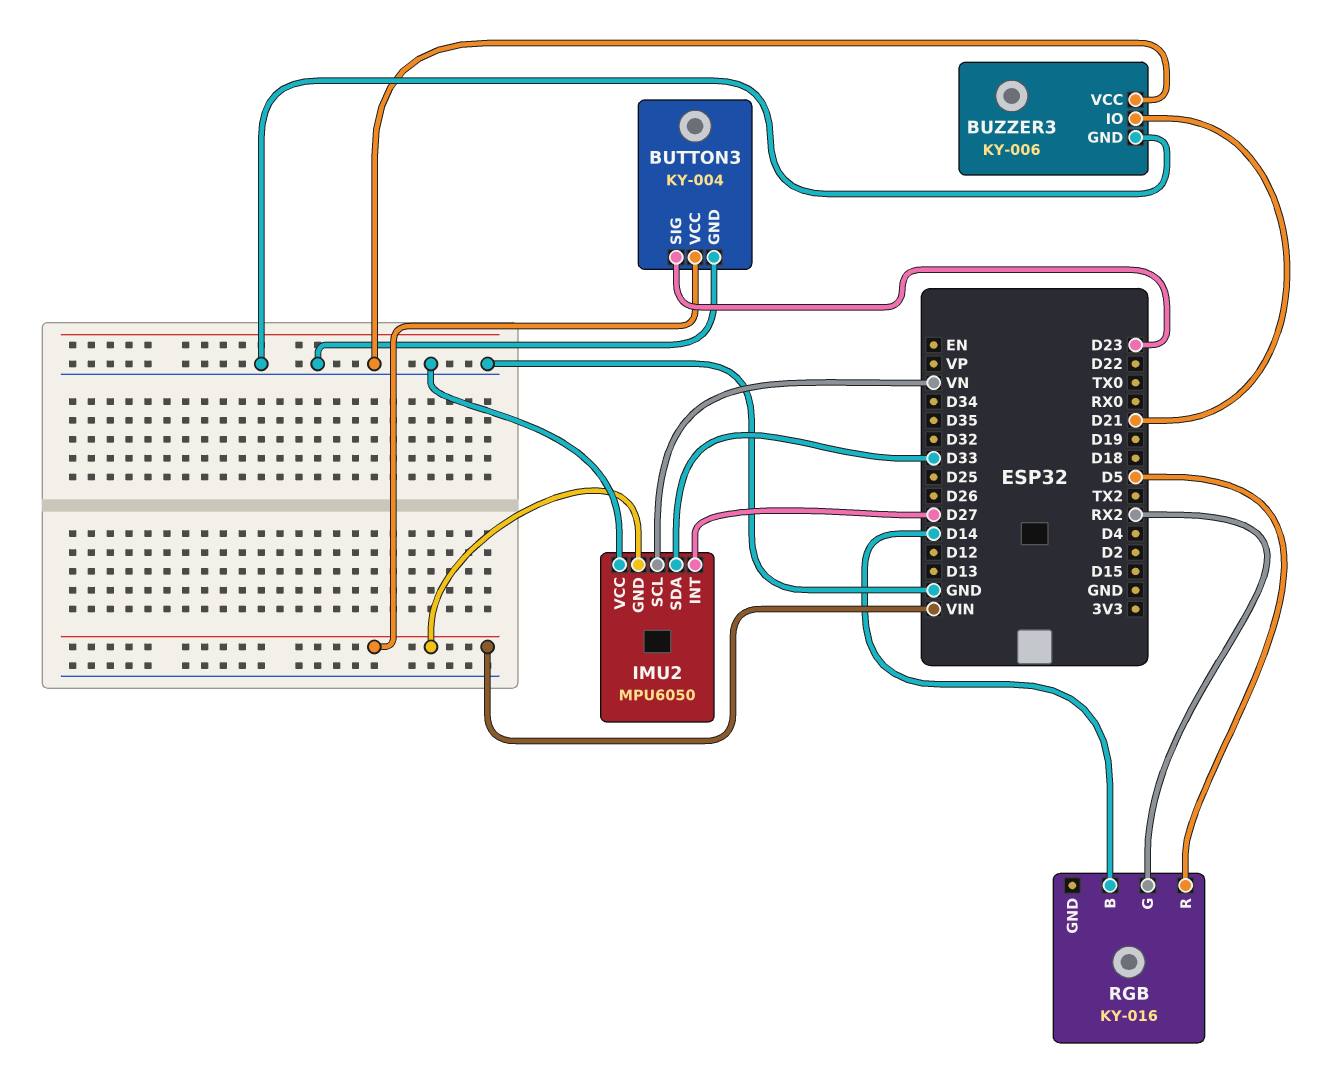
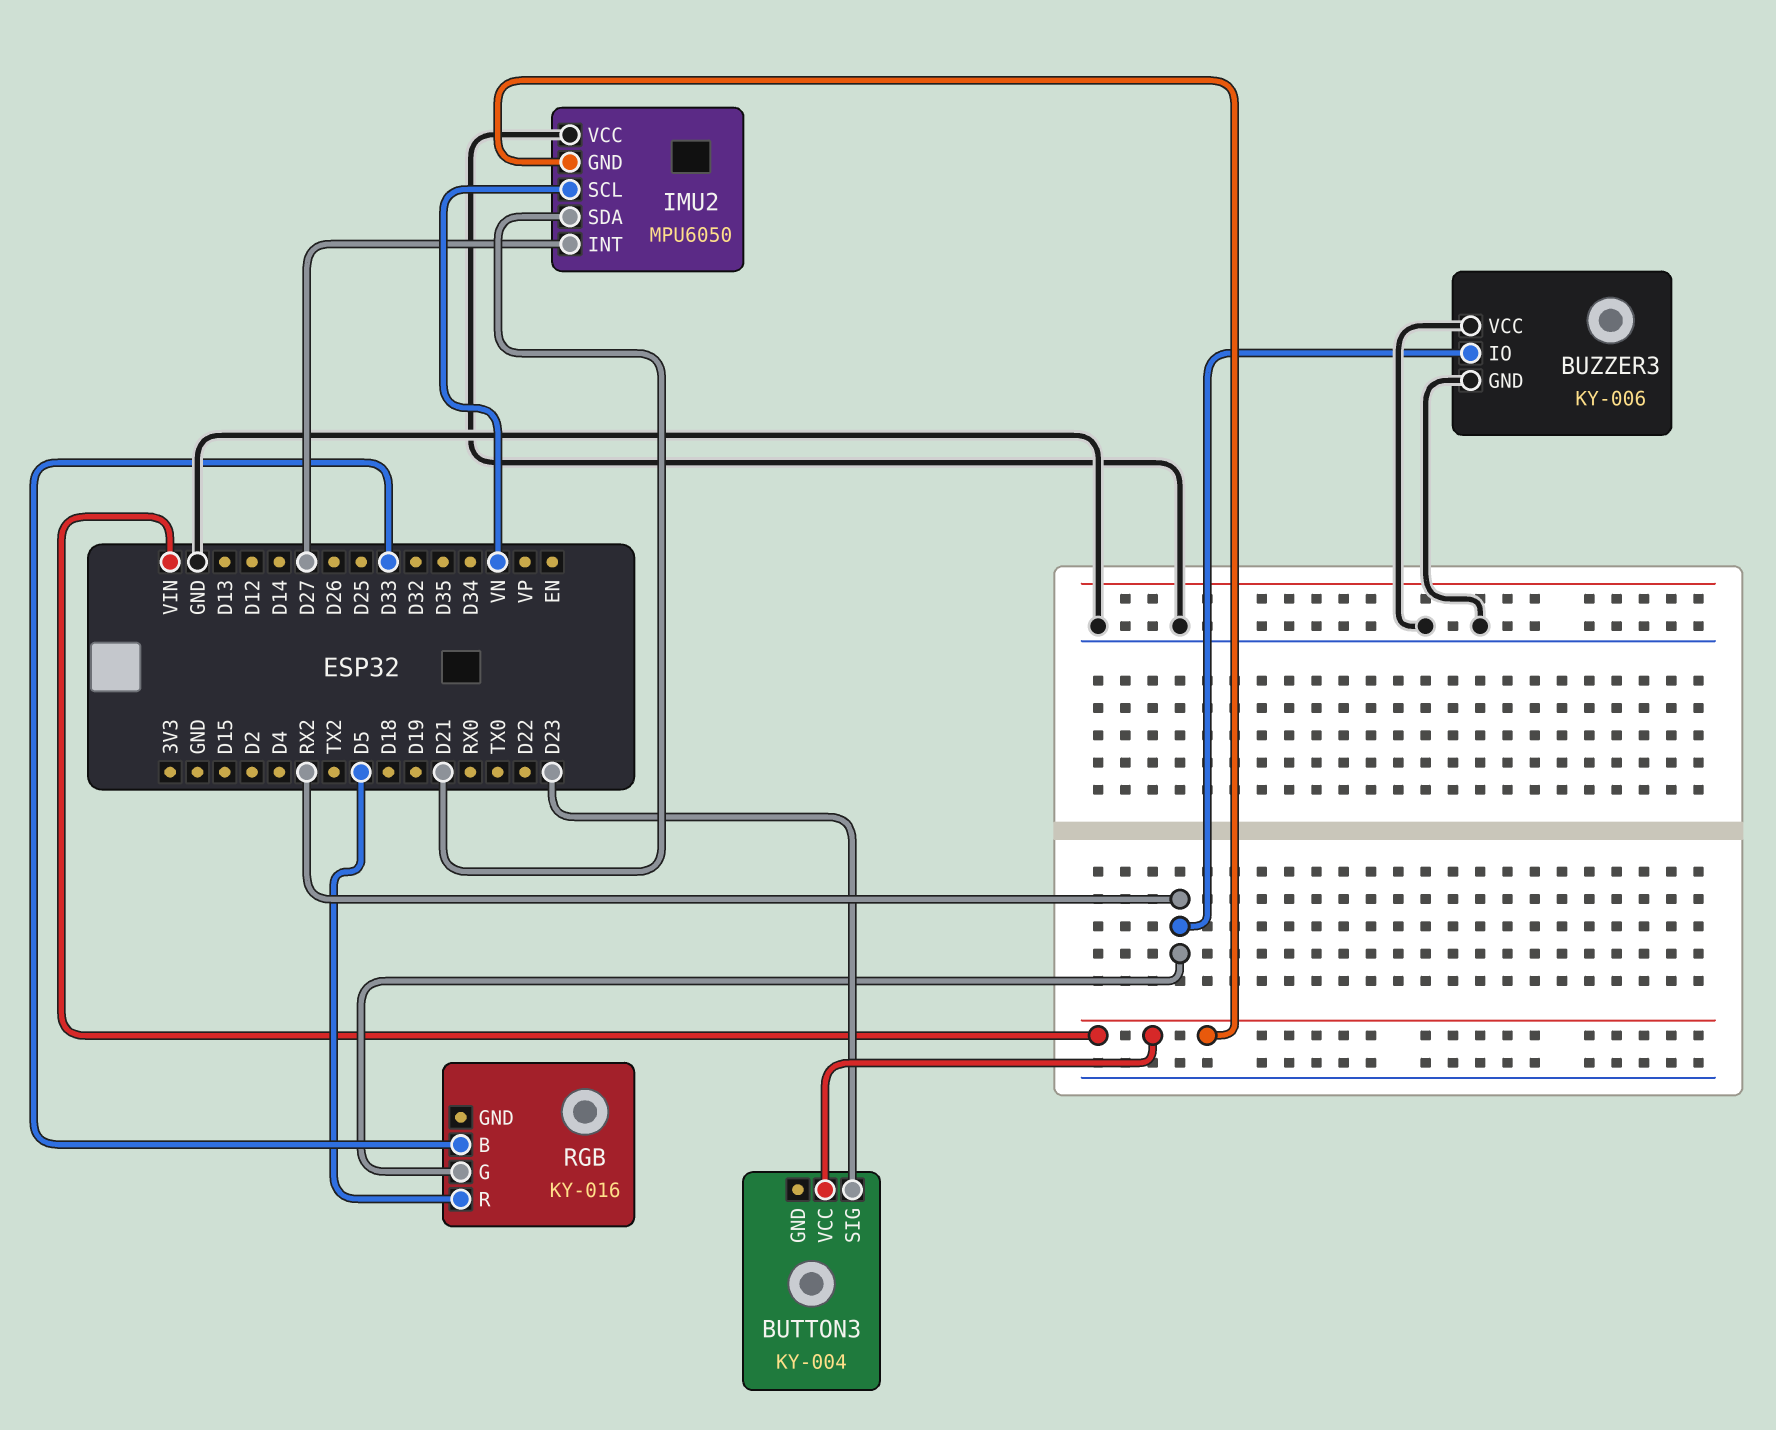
BUTTON3 pin GND: GND -> none
BUZZER3 pin IO: D21 -> RX2
IMU2 pin SDA: D33 -> D21
RGB pin B: D14 -> D33

